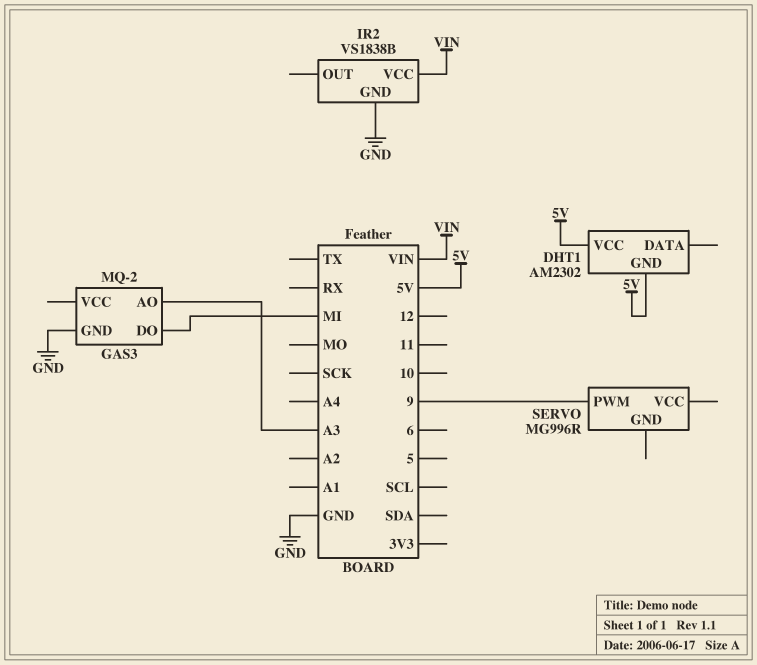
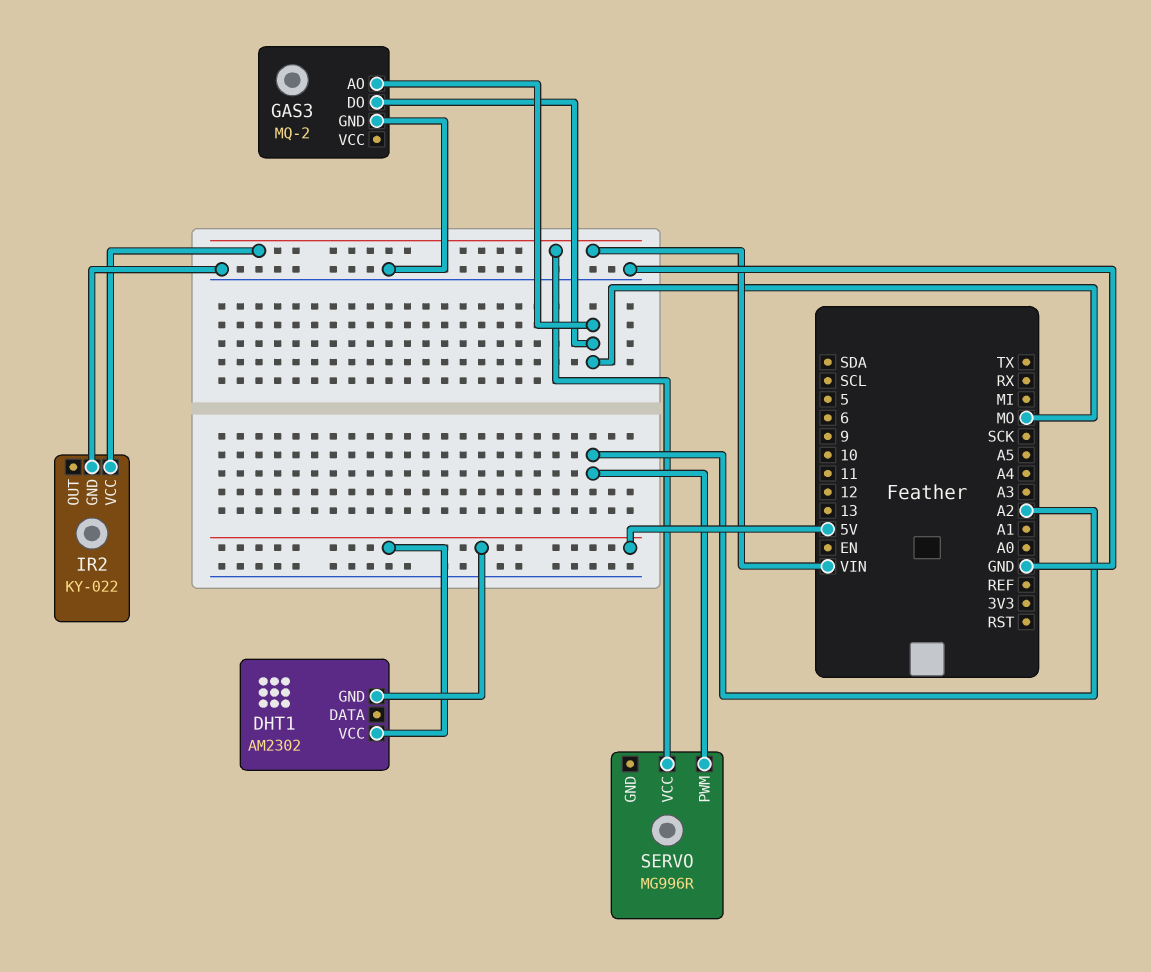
GAS3 pin AO: A3 -> MO
GAS3 pin DO: MI -> MO
IR2: VS1838B -> KY-022
SERVO pin PWM: 9 -> A2
SERVO pin VCC: none -> VIN

